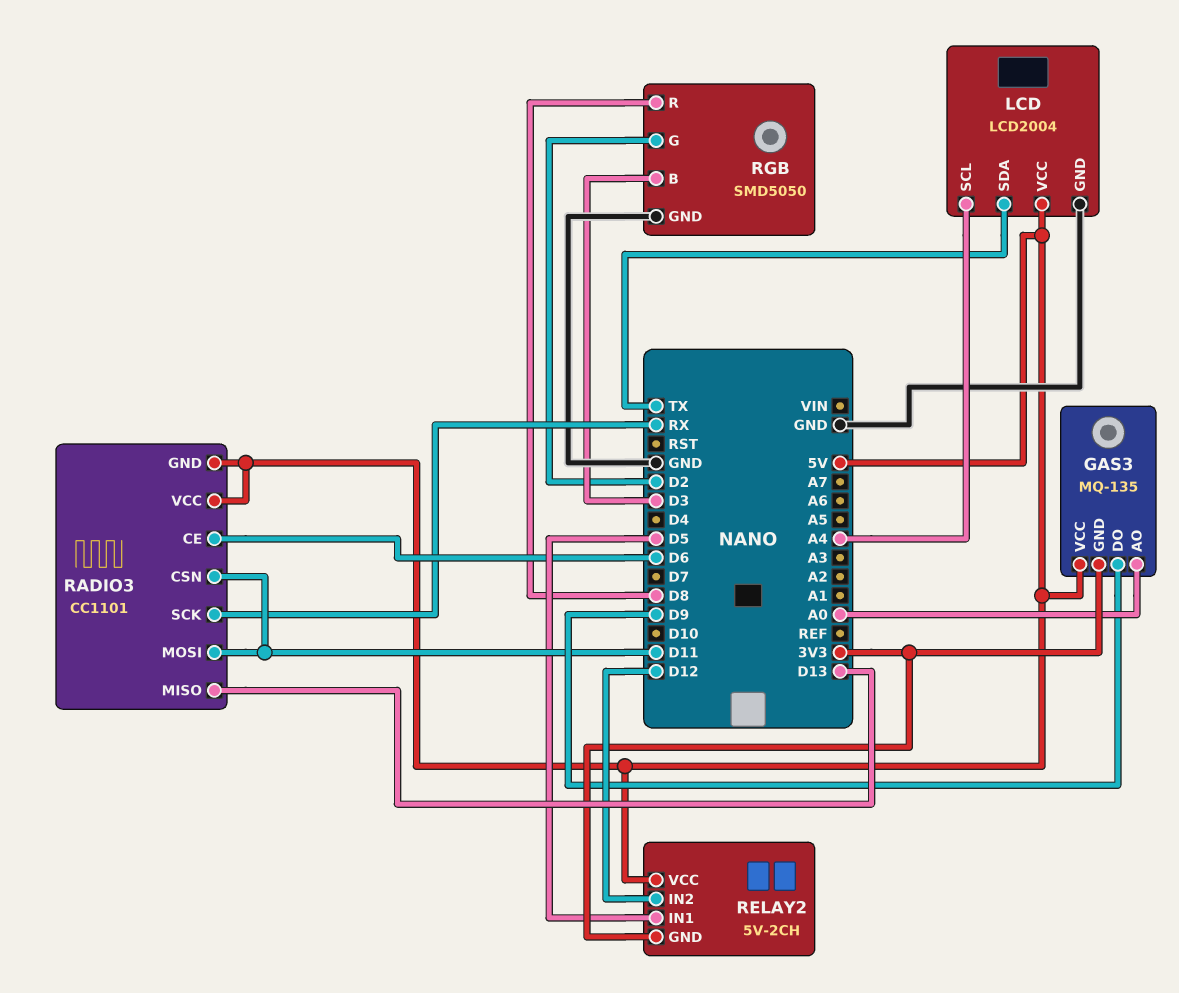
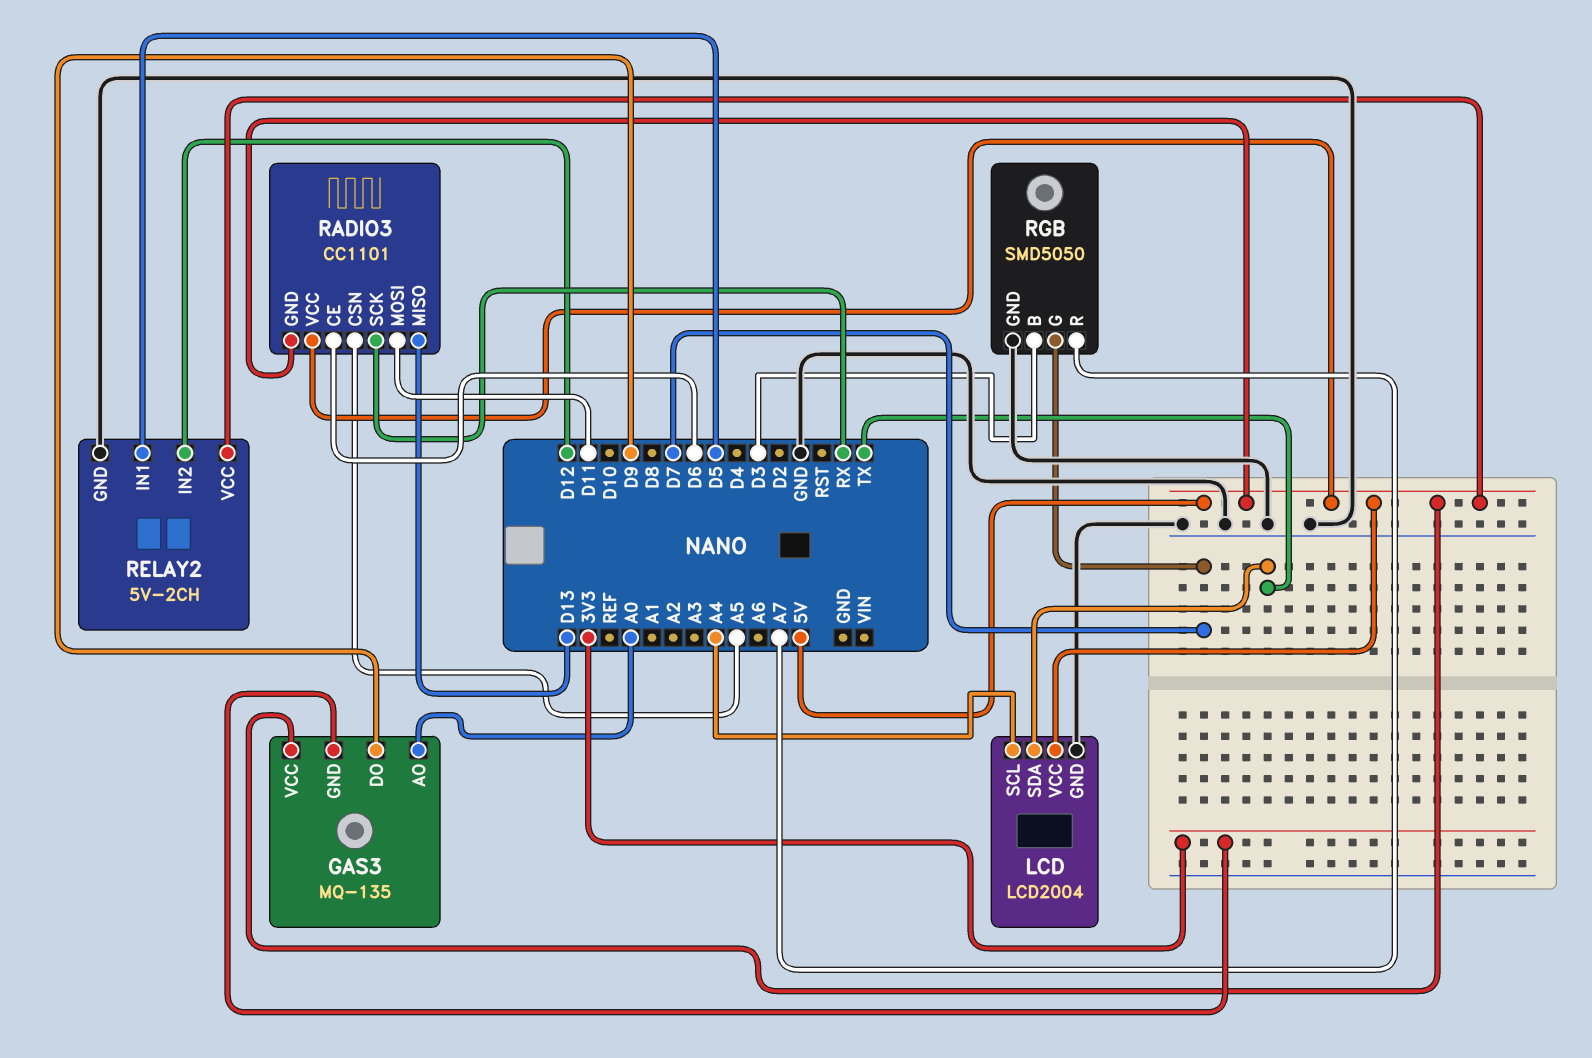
RADIO3 pin CSN: D11 -> A5
RELAY2 pin GND: 3V3 -> GND
RGB pin G: D2 -> D7
RGB pin R: D8 -> A7

